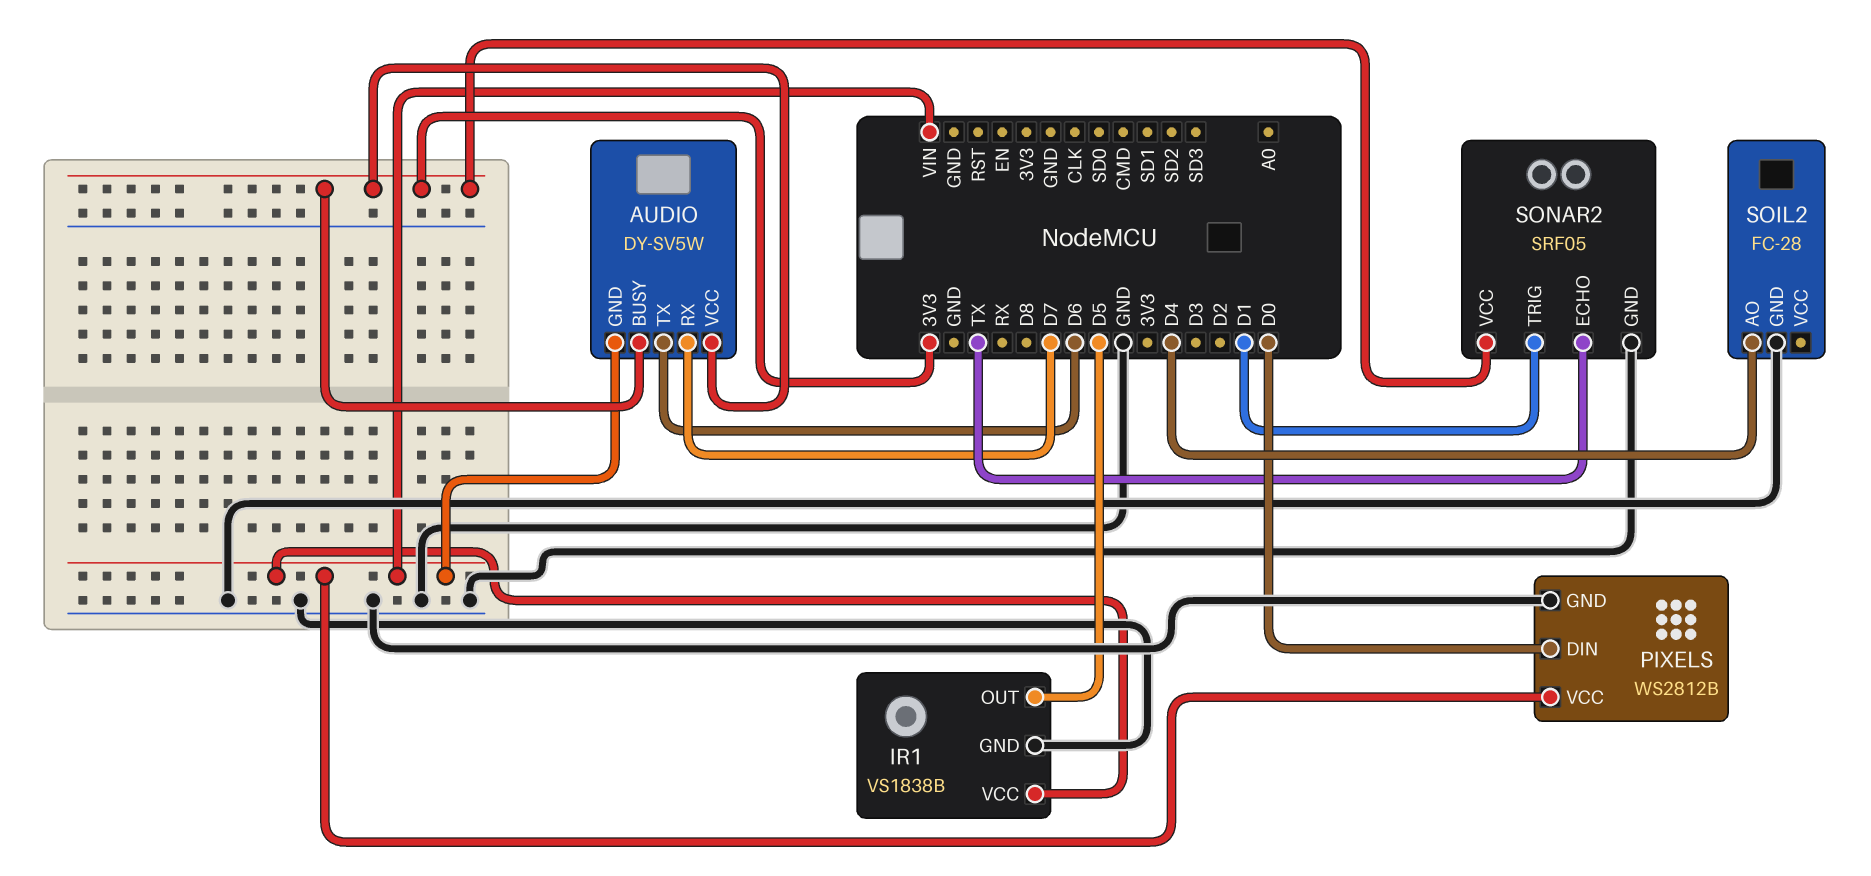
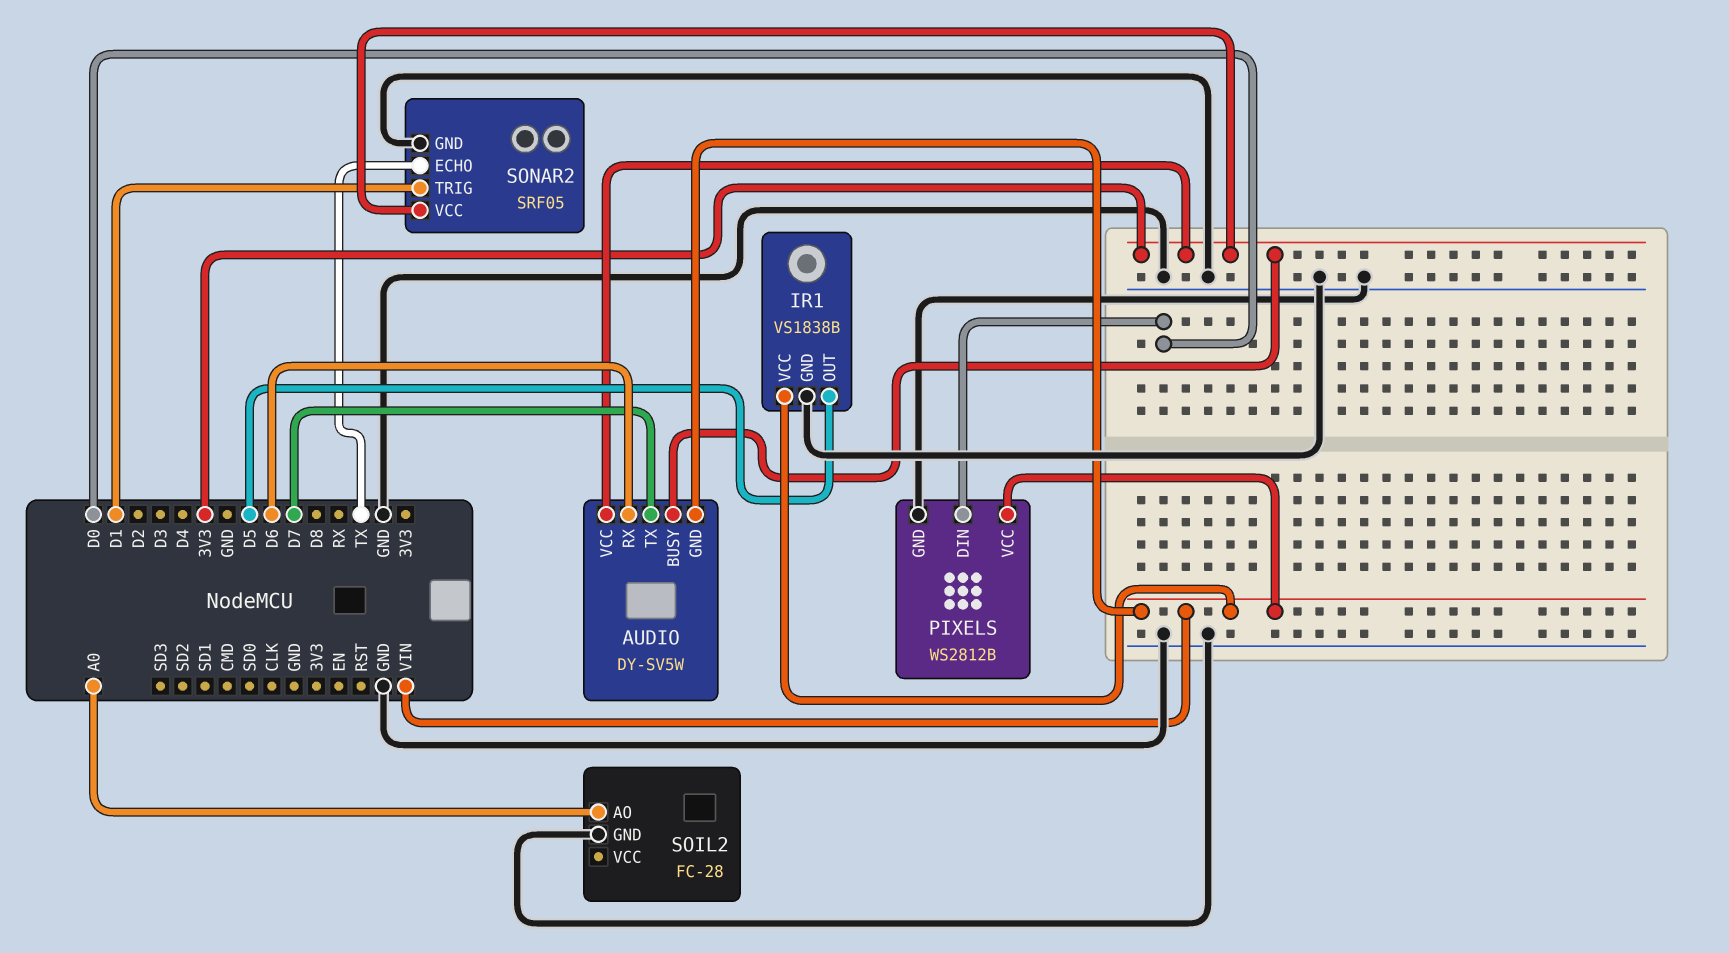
AUDIO pin RX: D7 -> D6
AUDIO pin TX: D6 -> D7
SOIL2 pin AO: D4 -> A0

